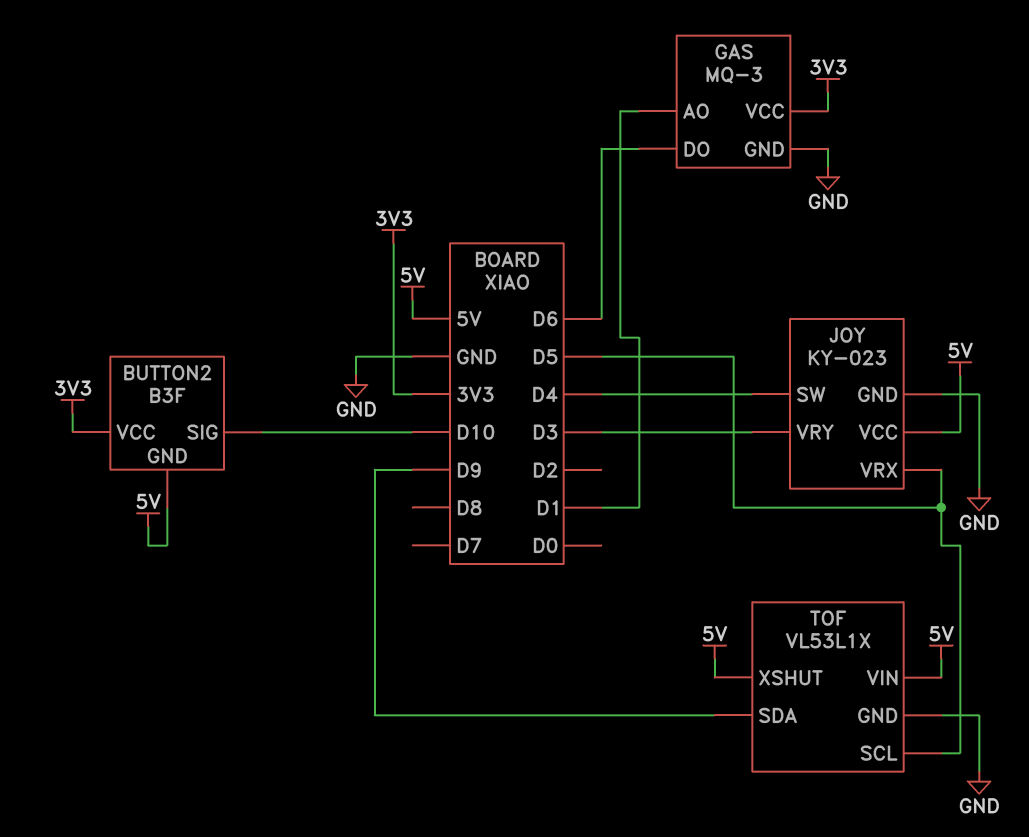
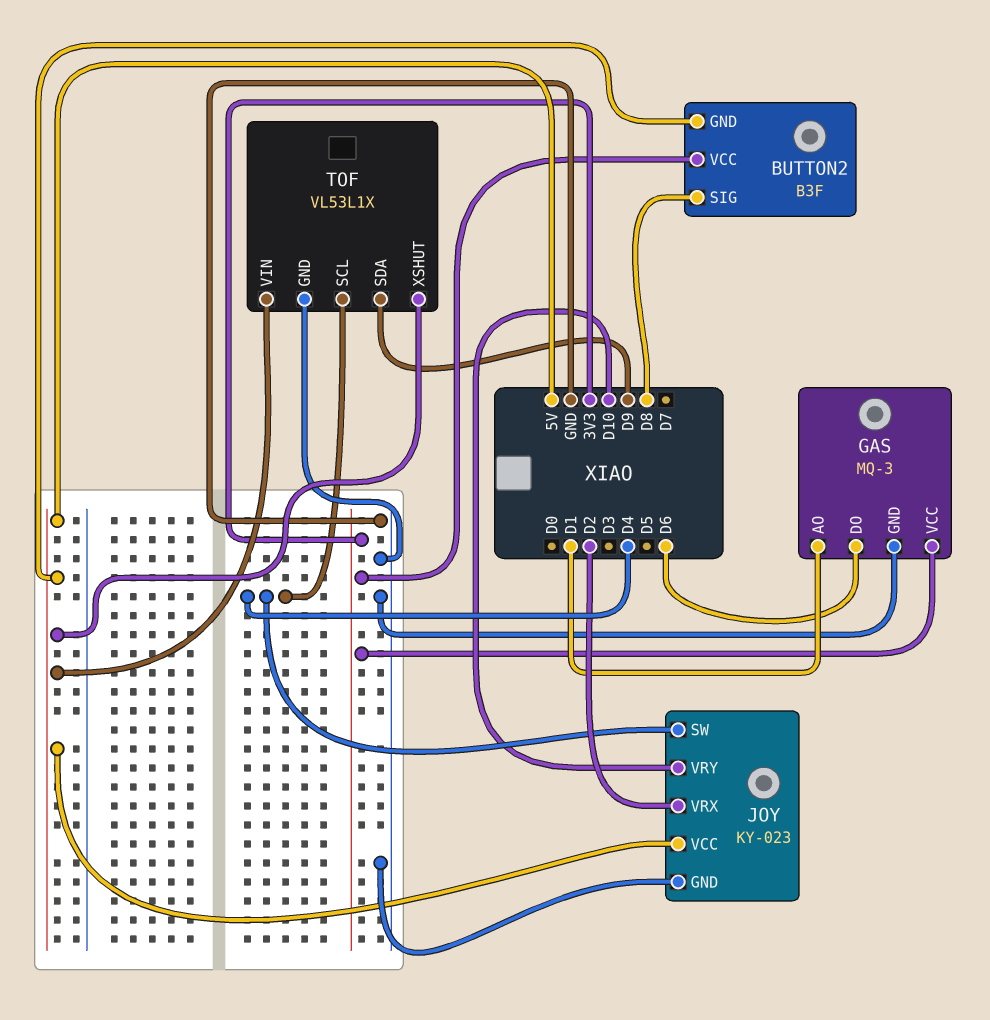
BUTTON2 pin SIG: D10 -> D8
JOY pin VRX: D5 -> D2
JOY pin VRY: D3 -> D10
TOF pin SCL: D5 -> D4

